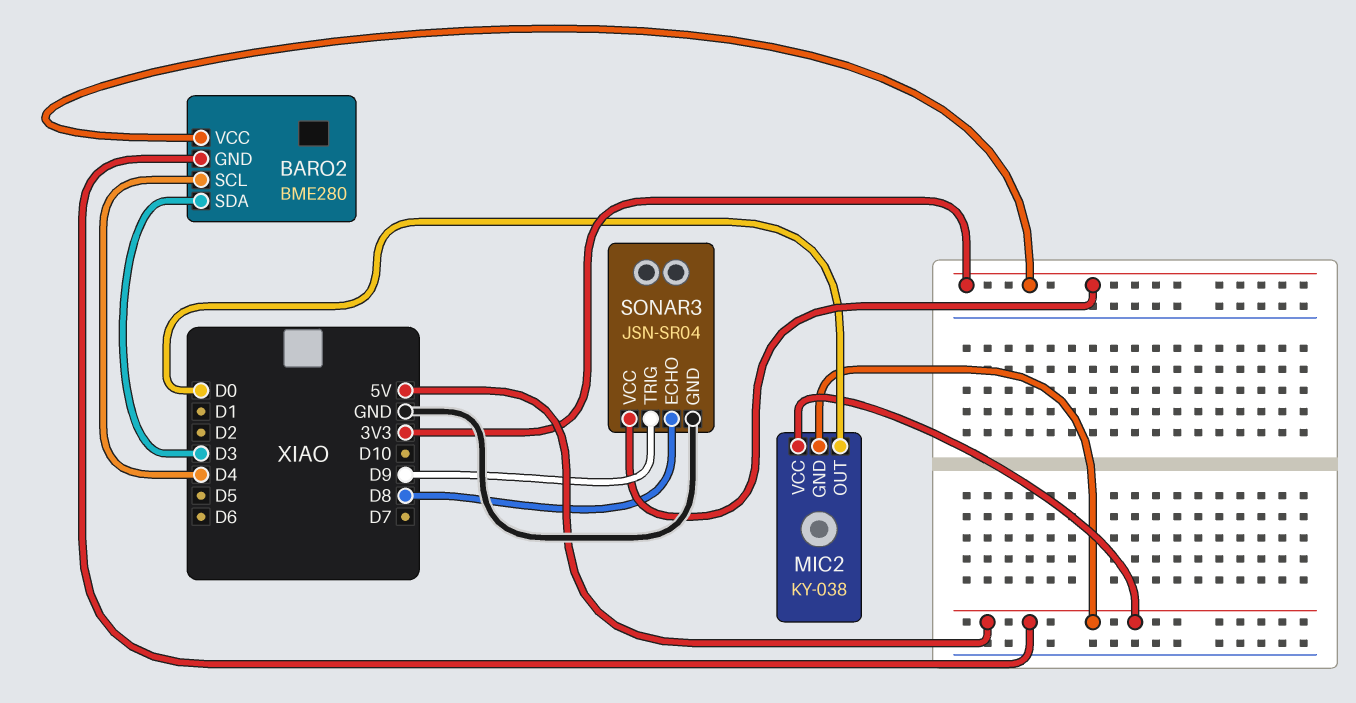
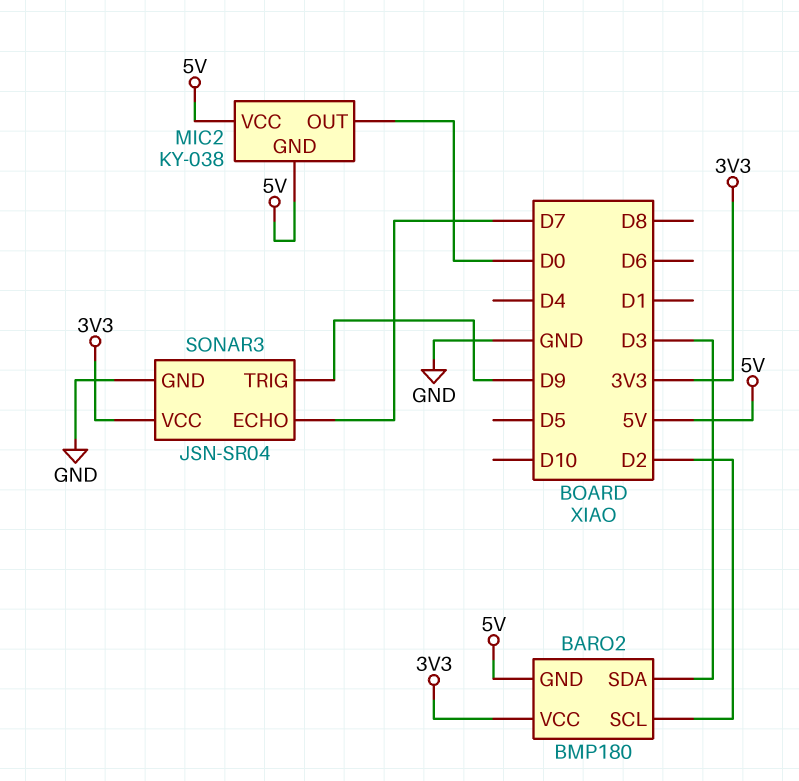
BARO2: BME280 -> BMP180
BARO2 pin SCL: D4 -> D2
SONAR3 pin ECHO: D8 -> D7

